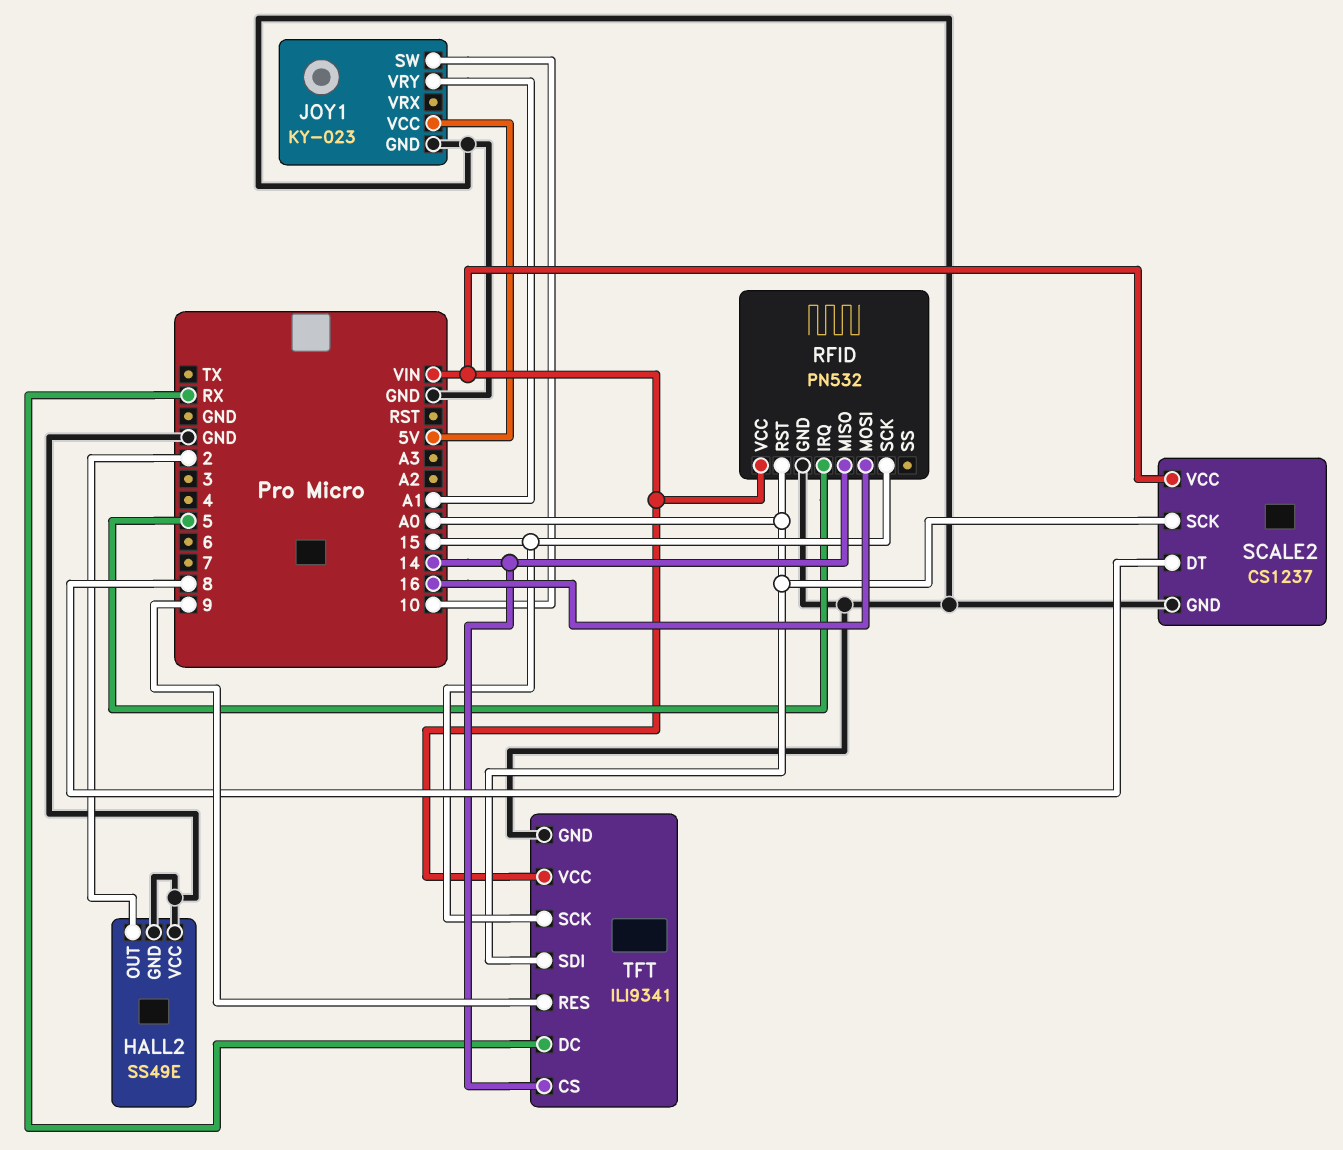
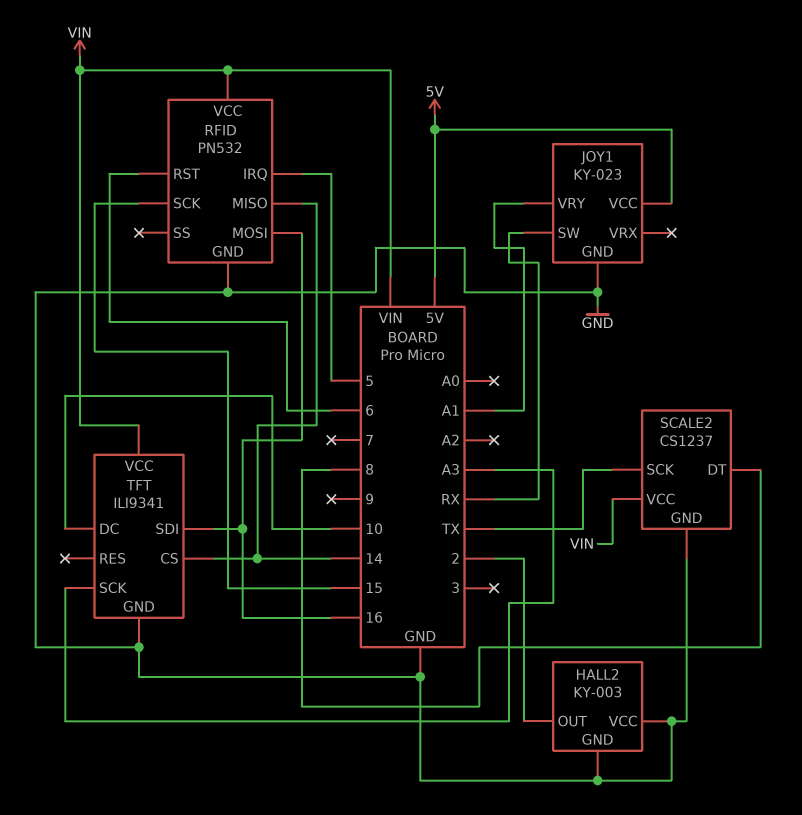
HALL2: SS49E -> KY-003
JOY1 pin SW: 10 -> RX
RFID pin RST: A0 -> 6
SCALE2 pin SCK: A0 -> TX
TFT pin DC: RX -> 10
TFT pin RES: 9 -> none
TFT pin SCK: 15 -> A3
TFT pin SDI: A0 -> 16

